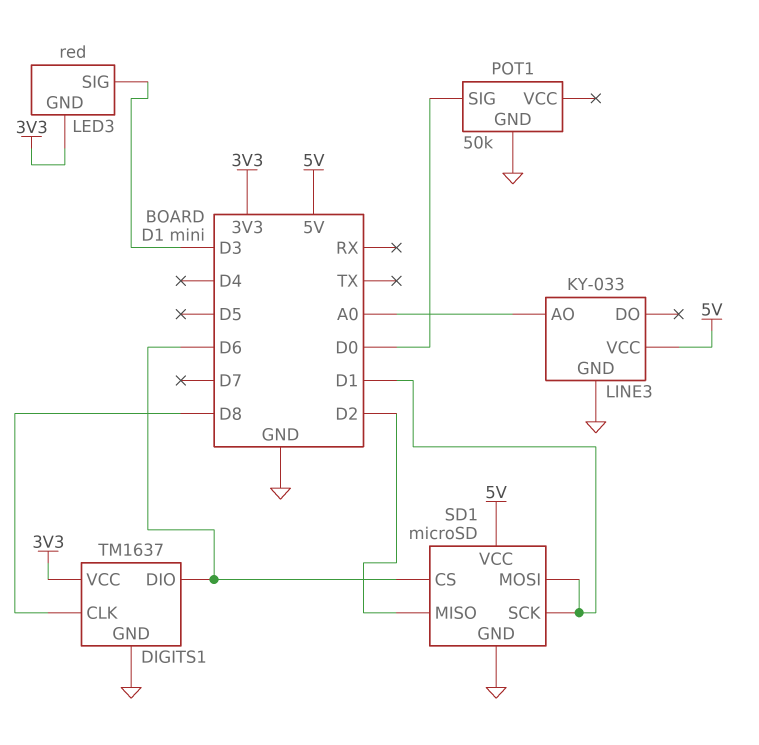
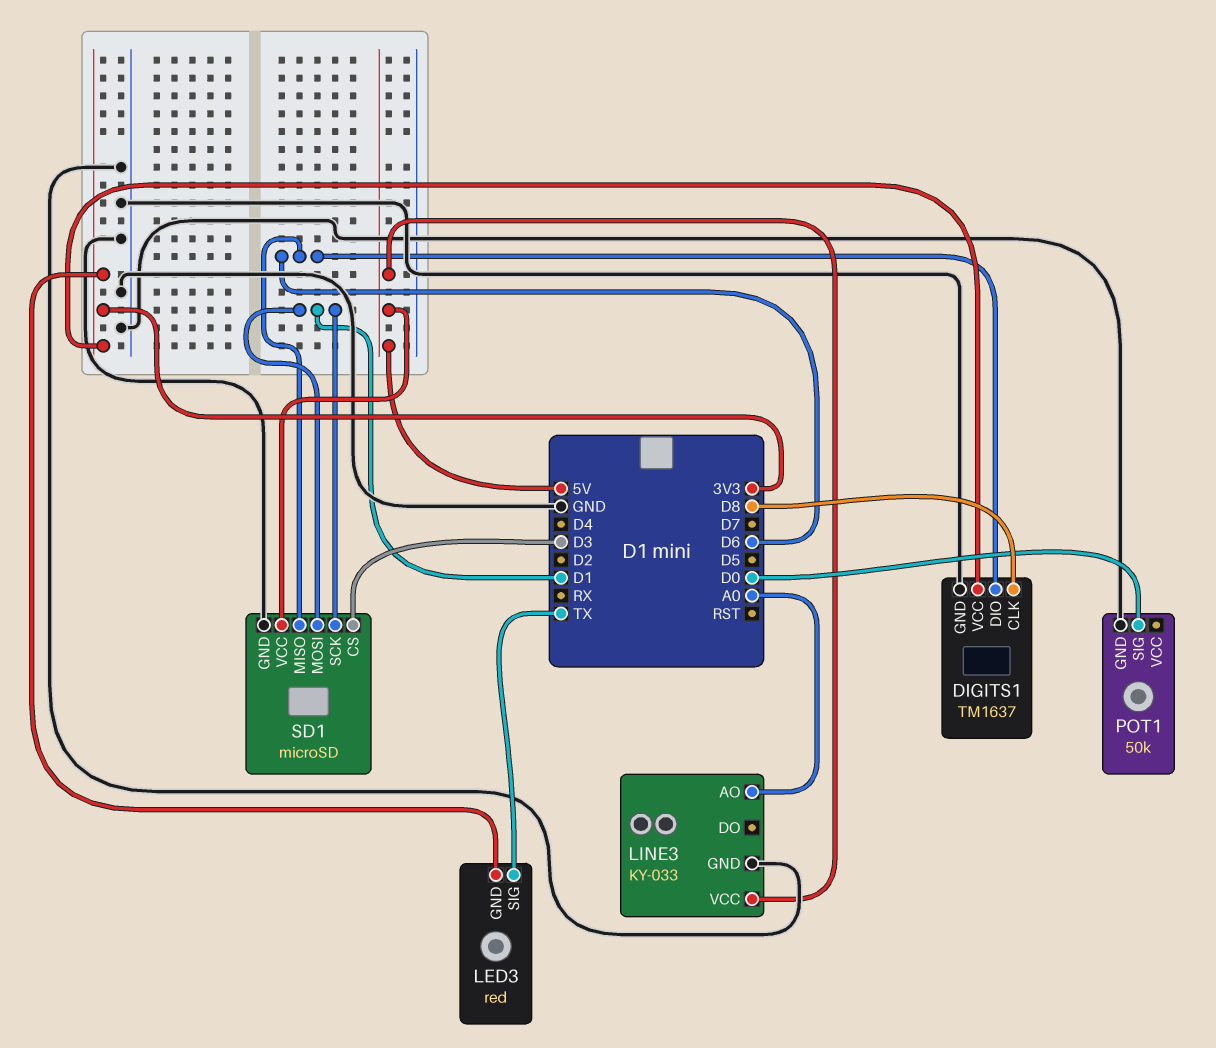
LED3 pin SIG: D3 -> TX
SD1 pin CS: D6 -> D3
SD1 pin MISO: D2 -> D6

